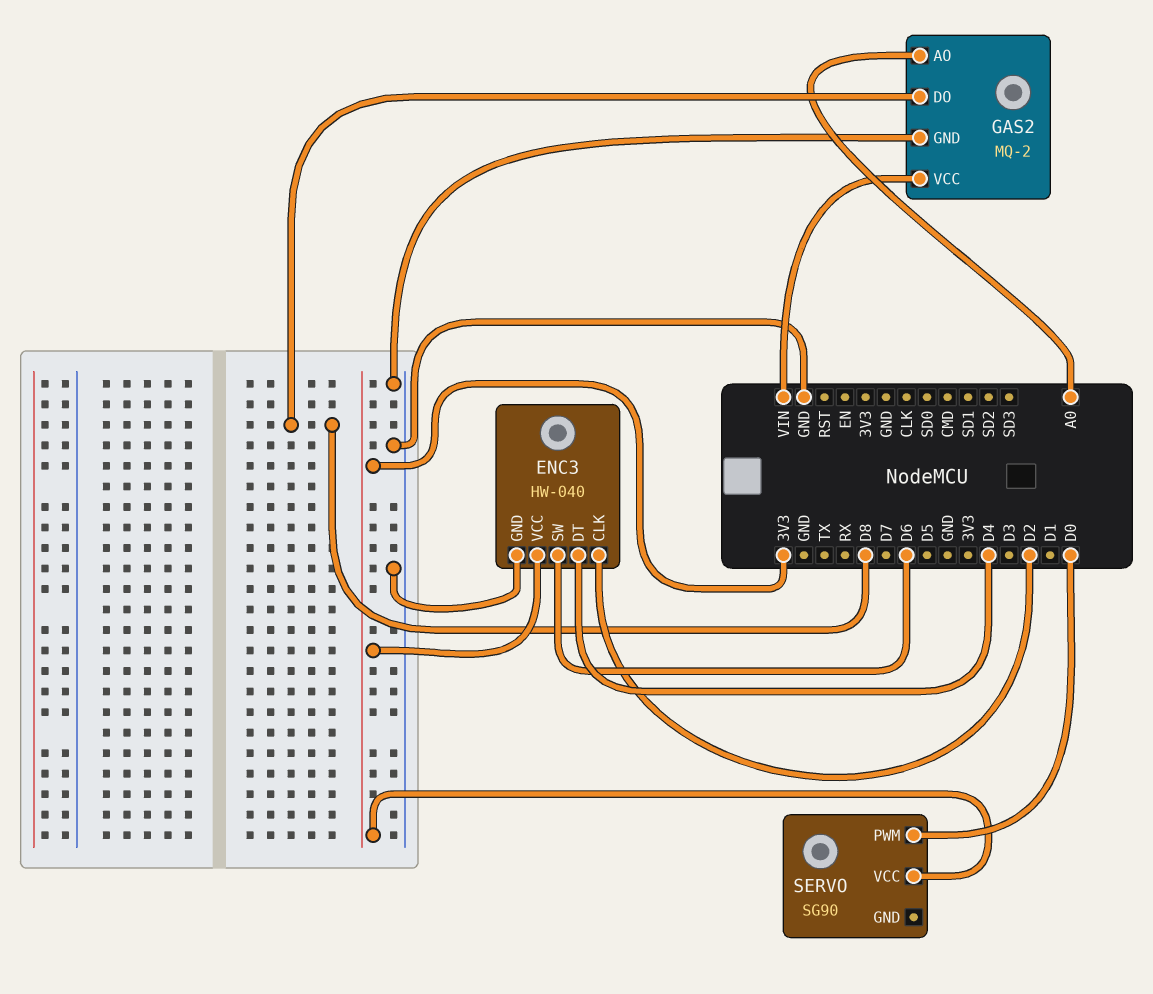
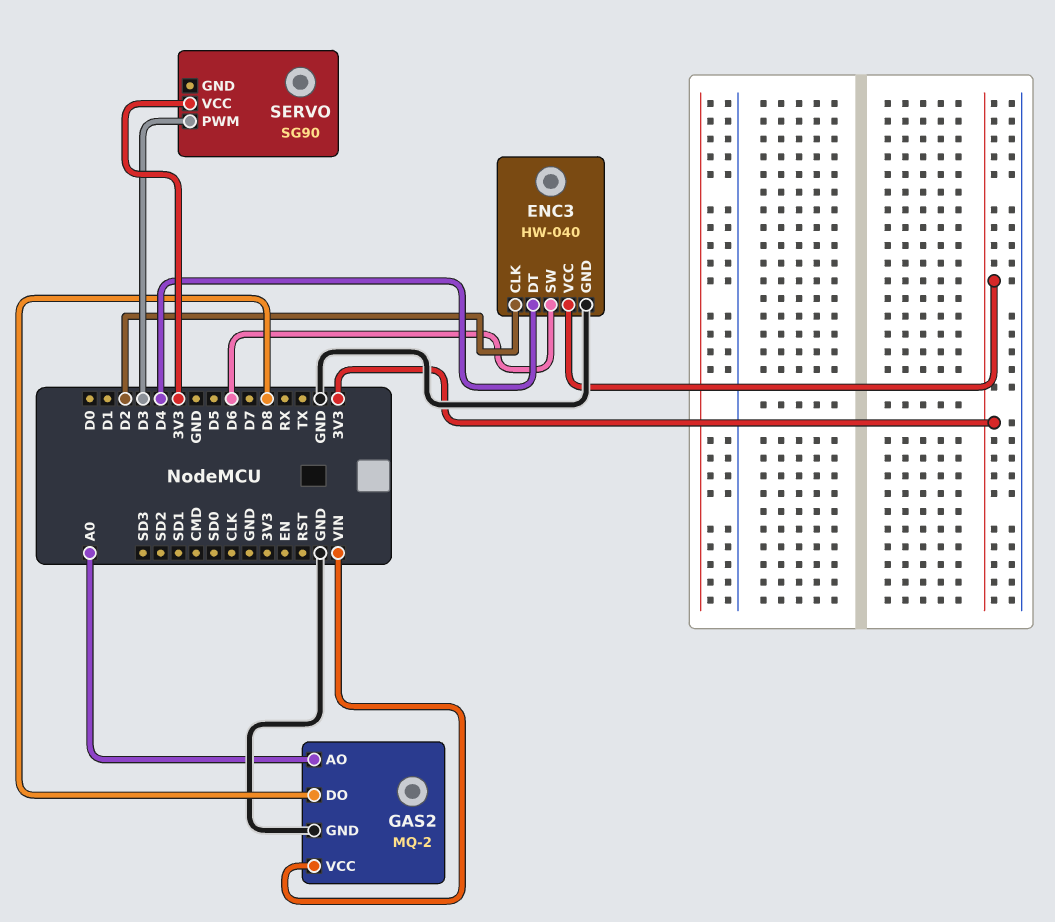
SERVO pin PWM: D0 -> D3

